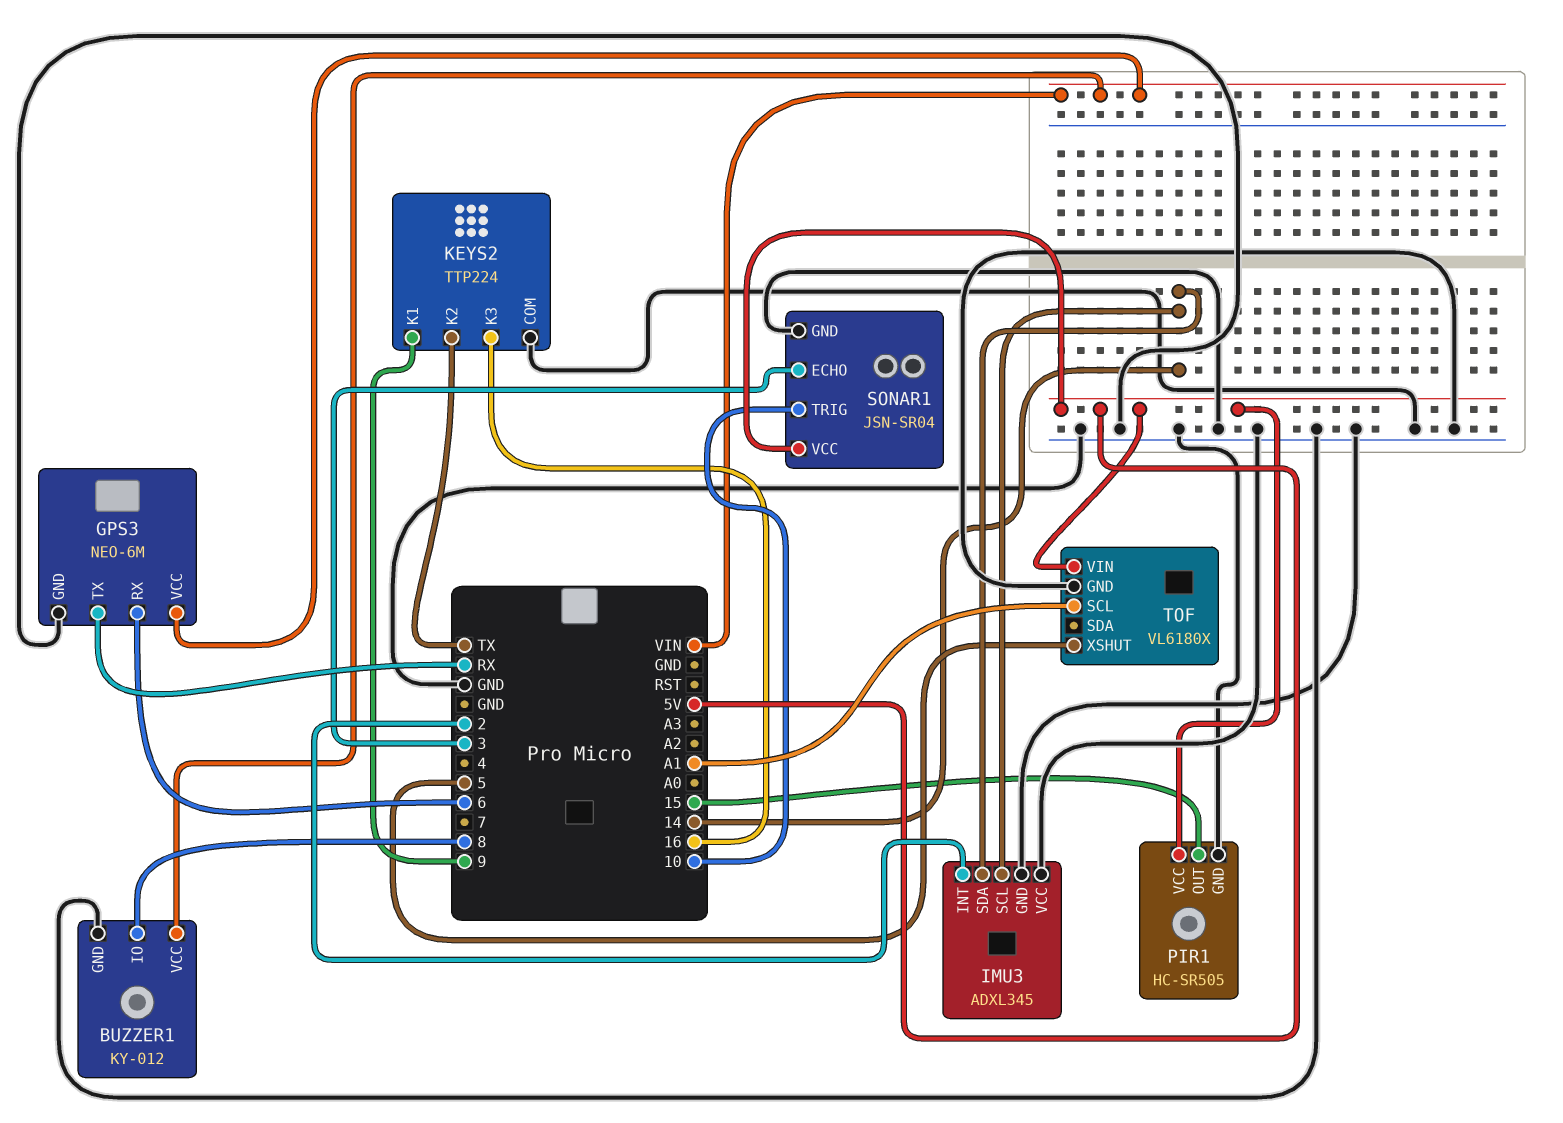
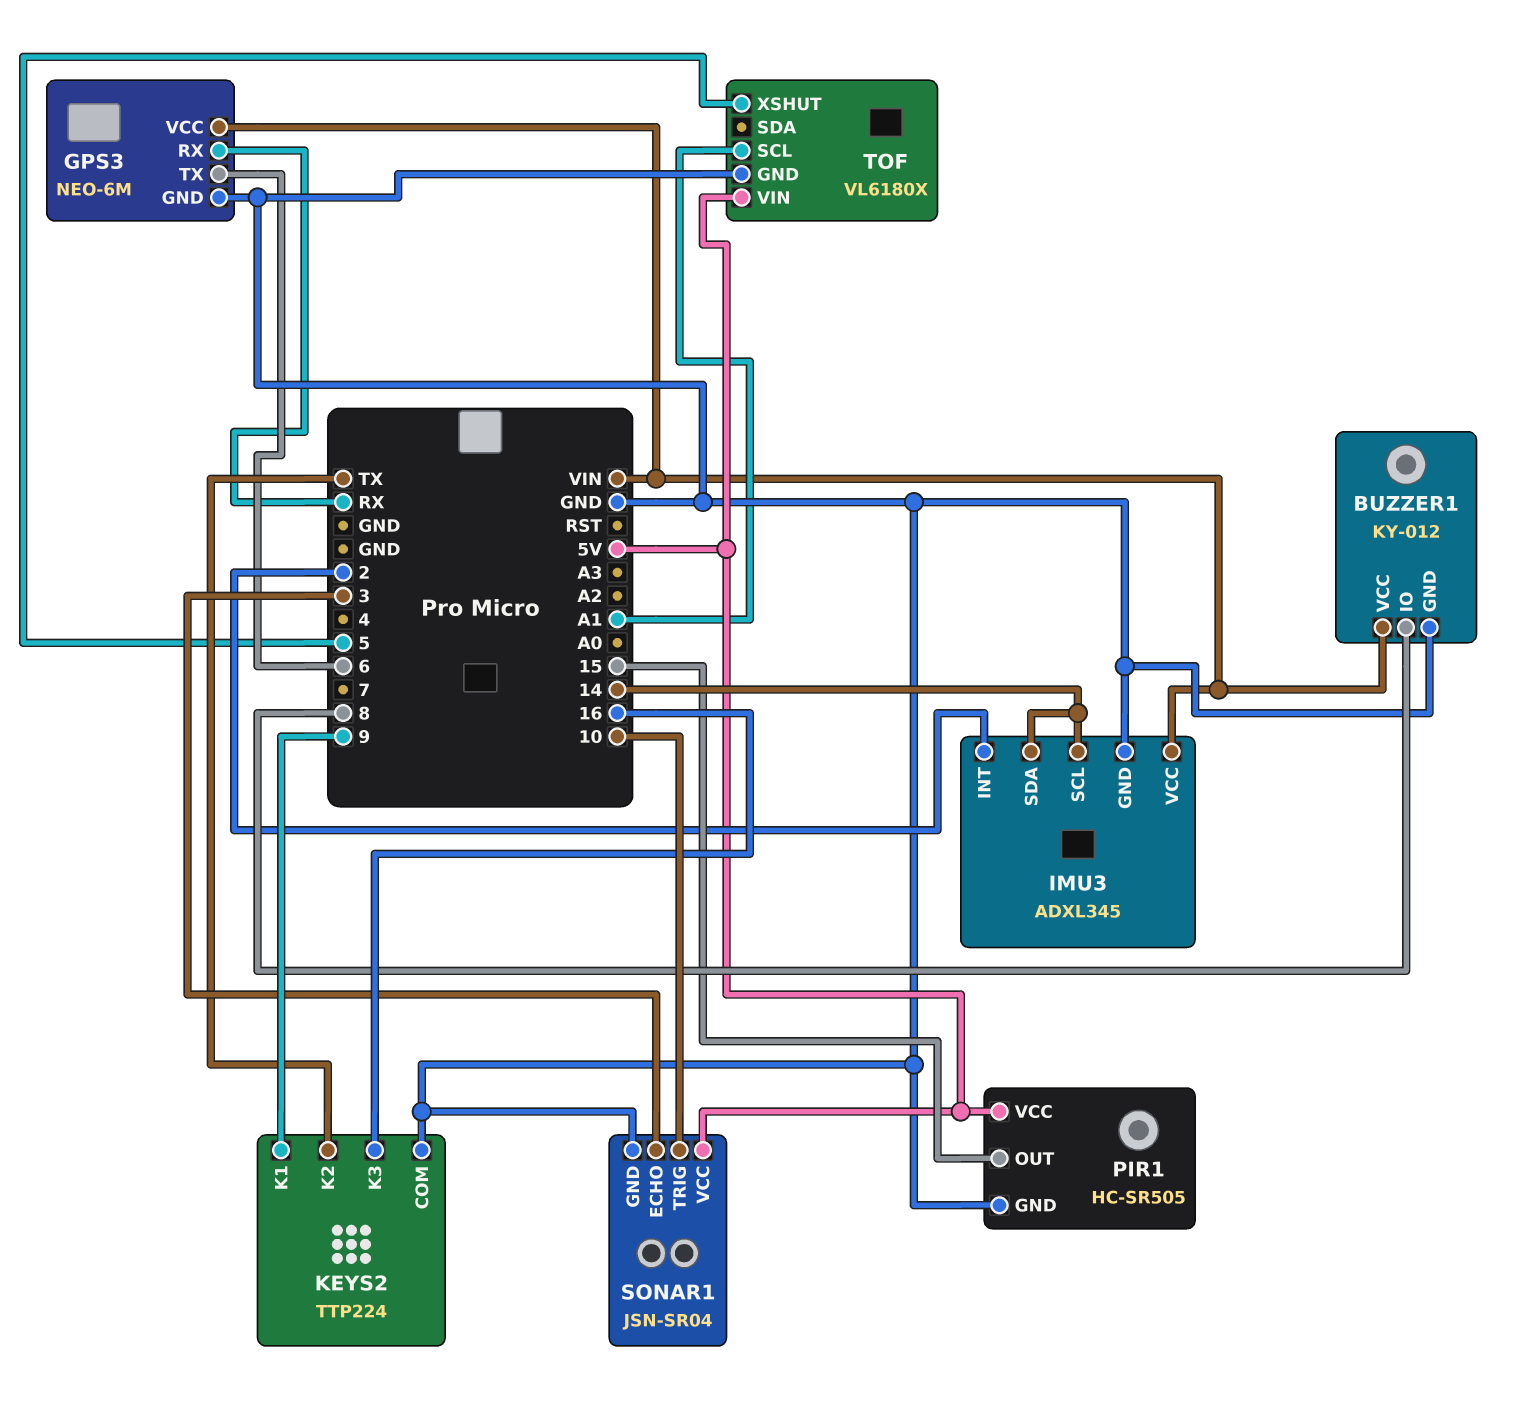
GPS3 pin RX: 6 -> RX
GPS3 pin TX: RX -> 6
IMU3 pin VCC: GND -> VIN

